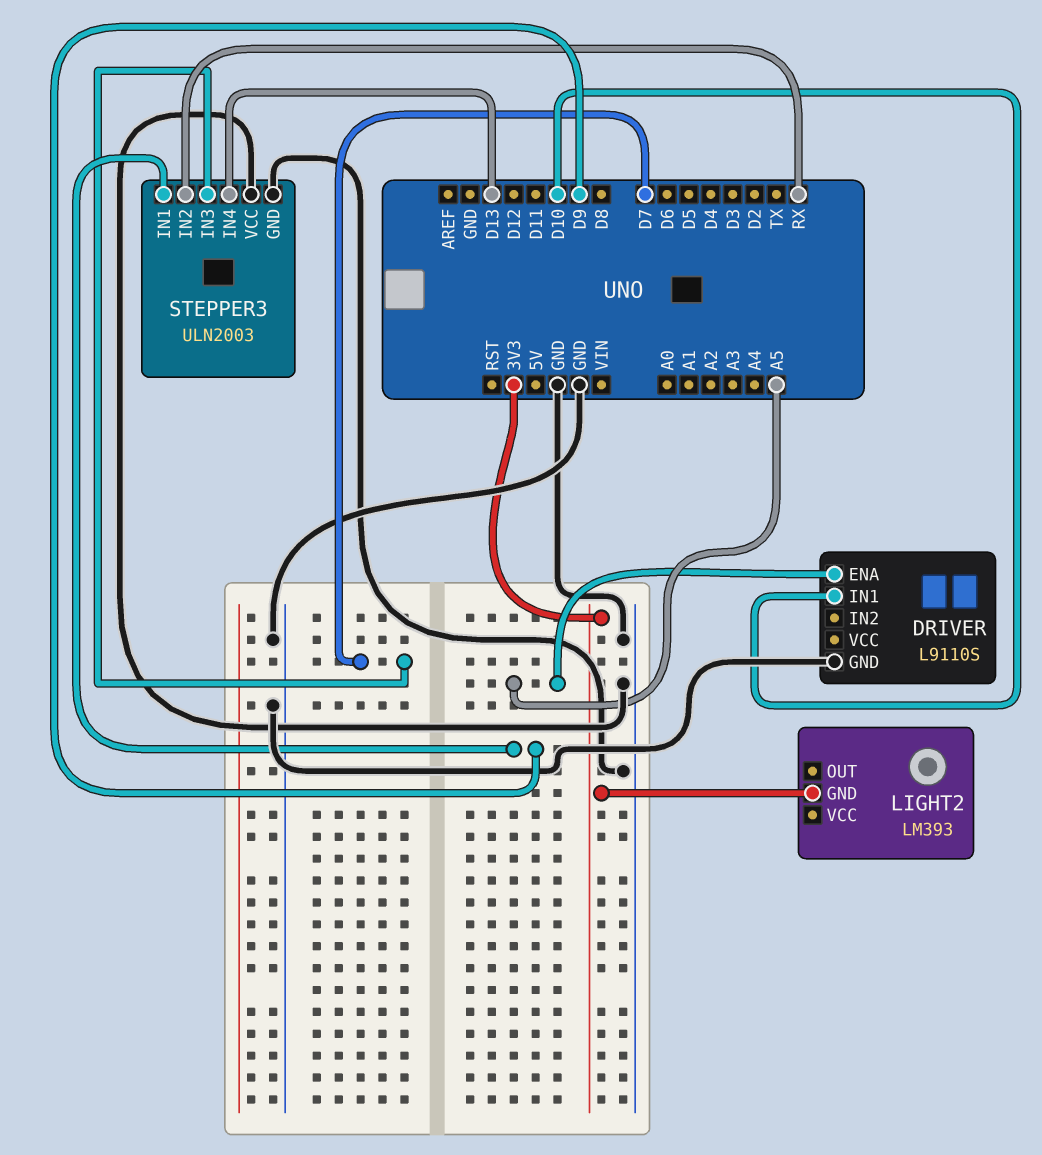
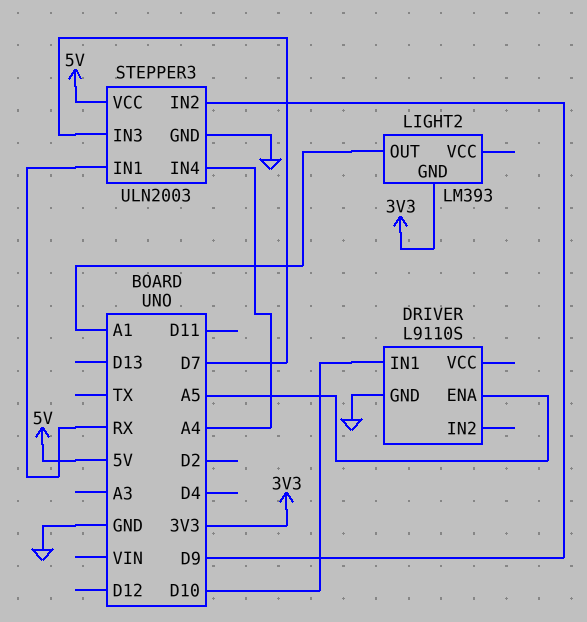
LIGHT2 pin OUT: none -> A1
STEPPER3 pin IN1: D9 -> RX
STEPPER3 pin IN2: RX -> D9
STEPPER3 pin IN4: D13 -> A4
STEPPER3 pin VCC: GND -> 5V

